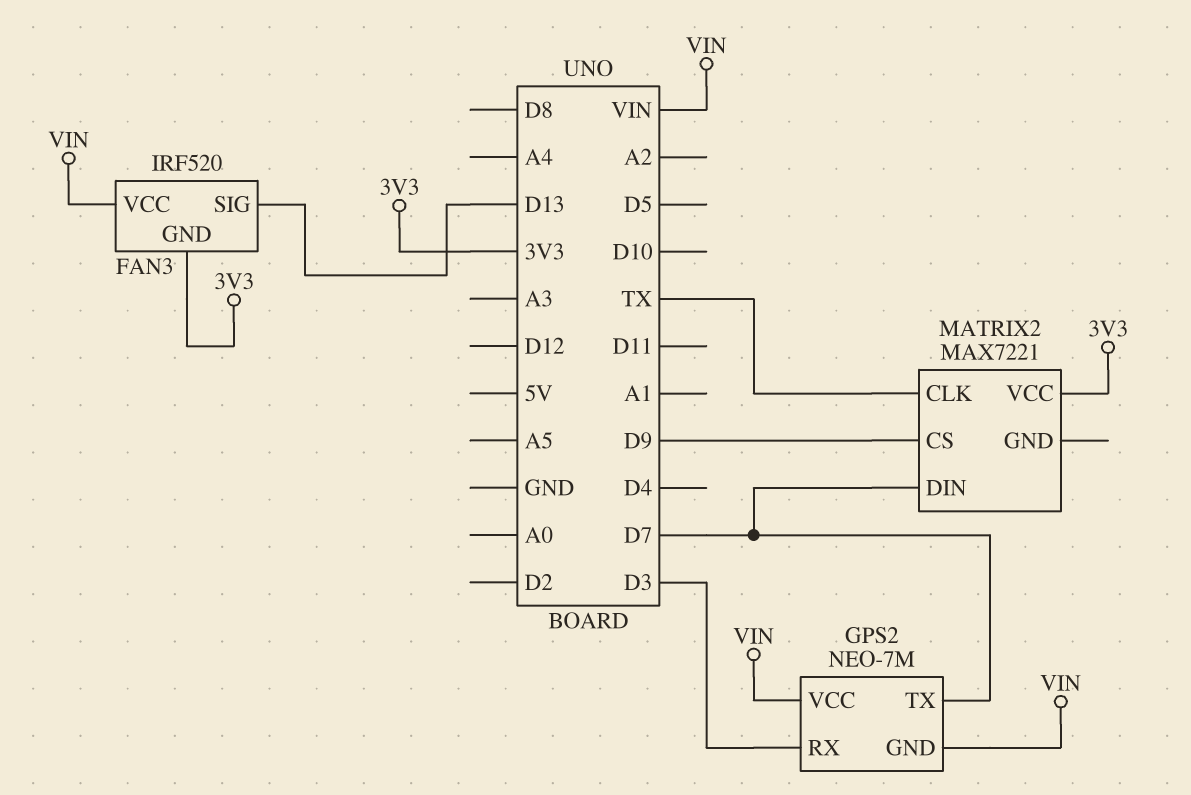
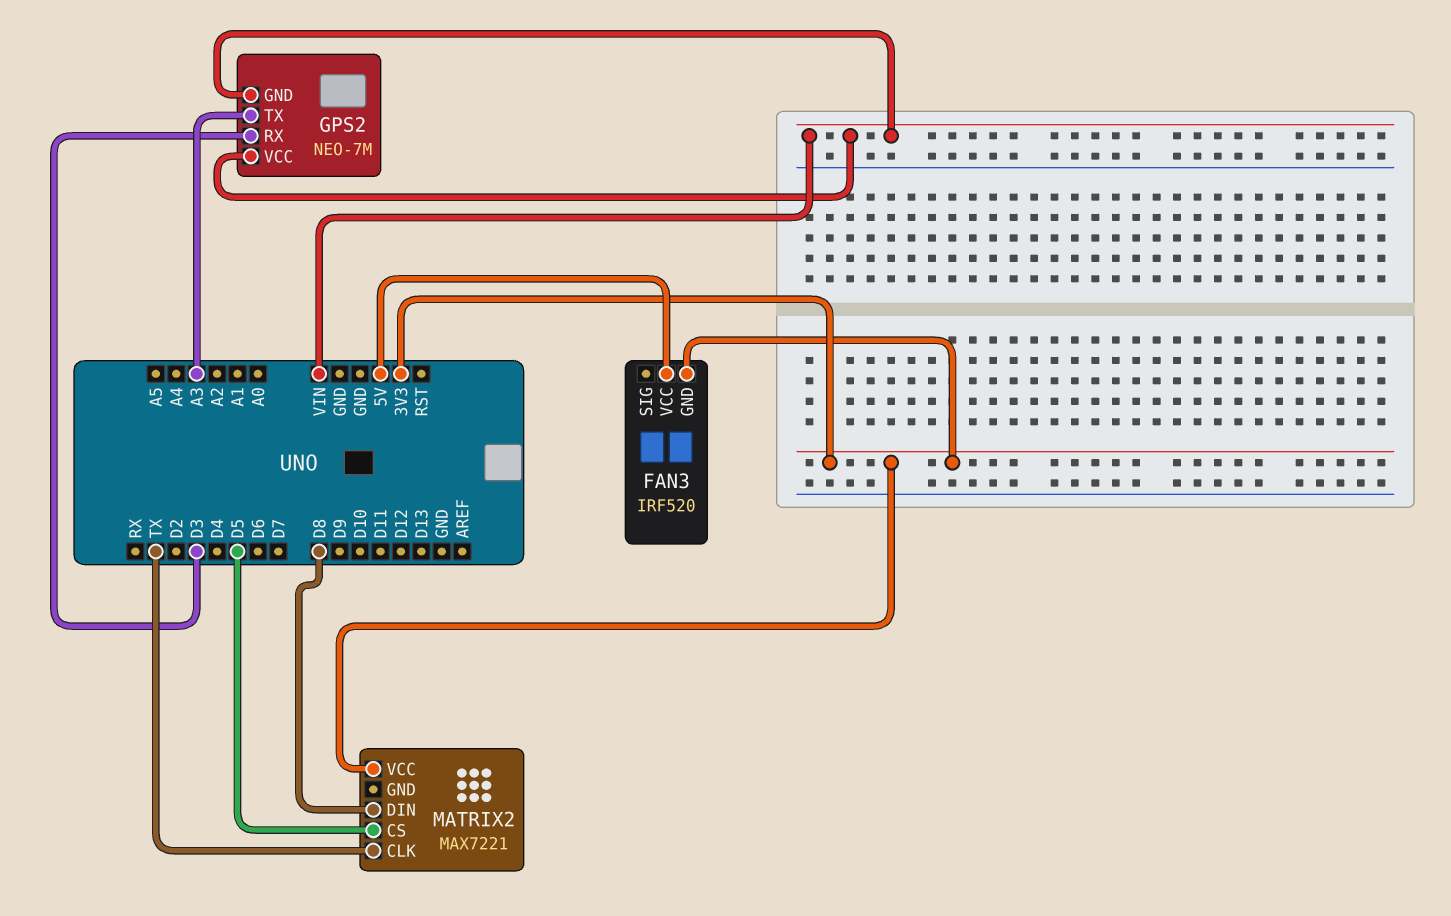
FAN3 pin SIG: D13 -> none
FAN3 pin VCC: VIN -> 5V
GPS2 pin TX: D7 -> A3
MATRIX2 pin CS: D9 -> D5
MATRIX2 pin DIN: D7 -> D8

